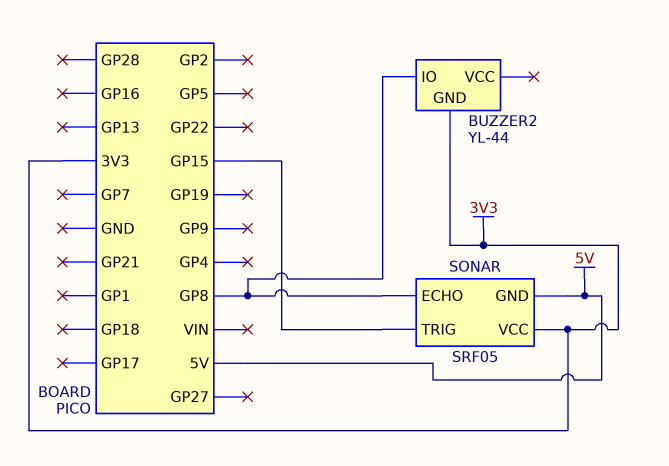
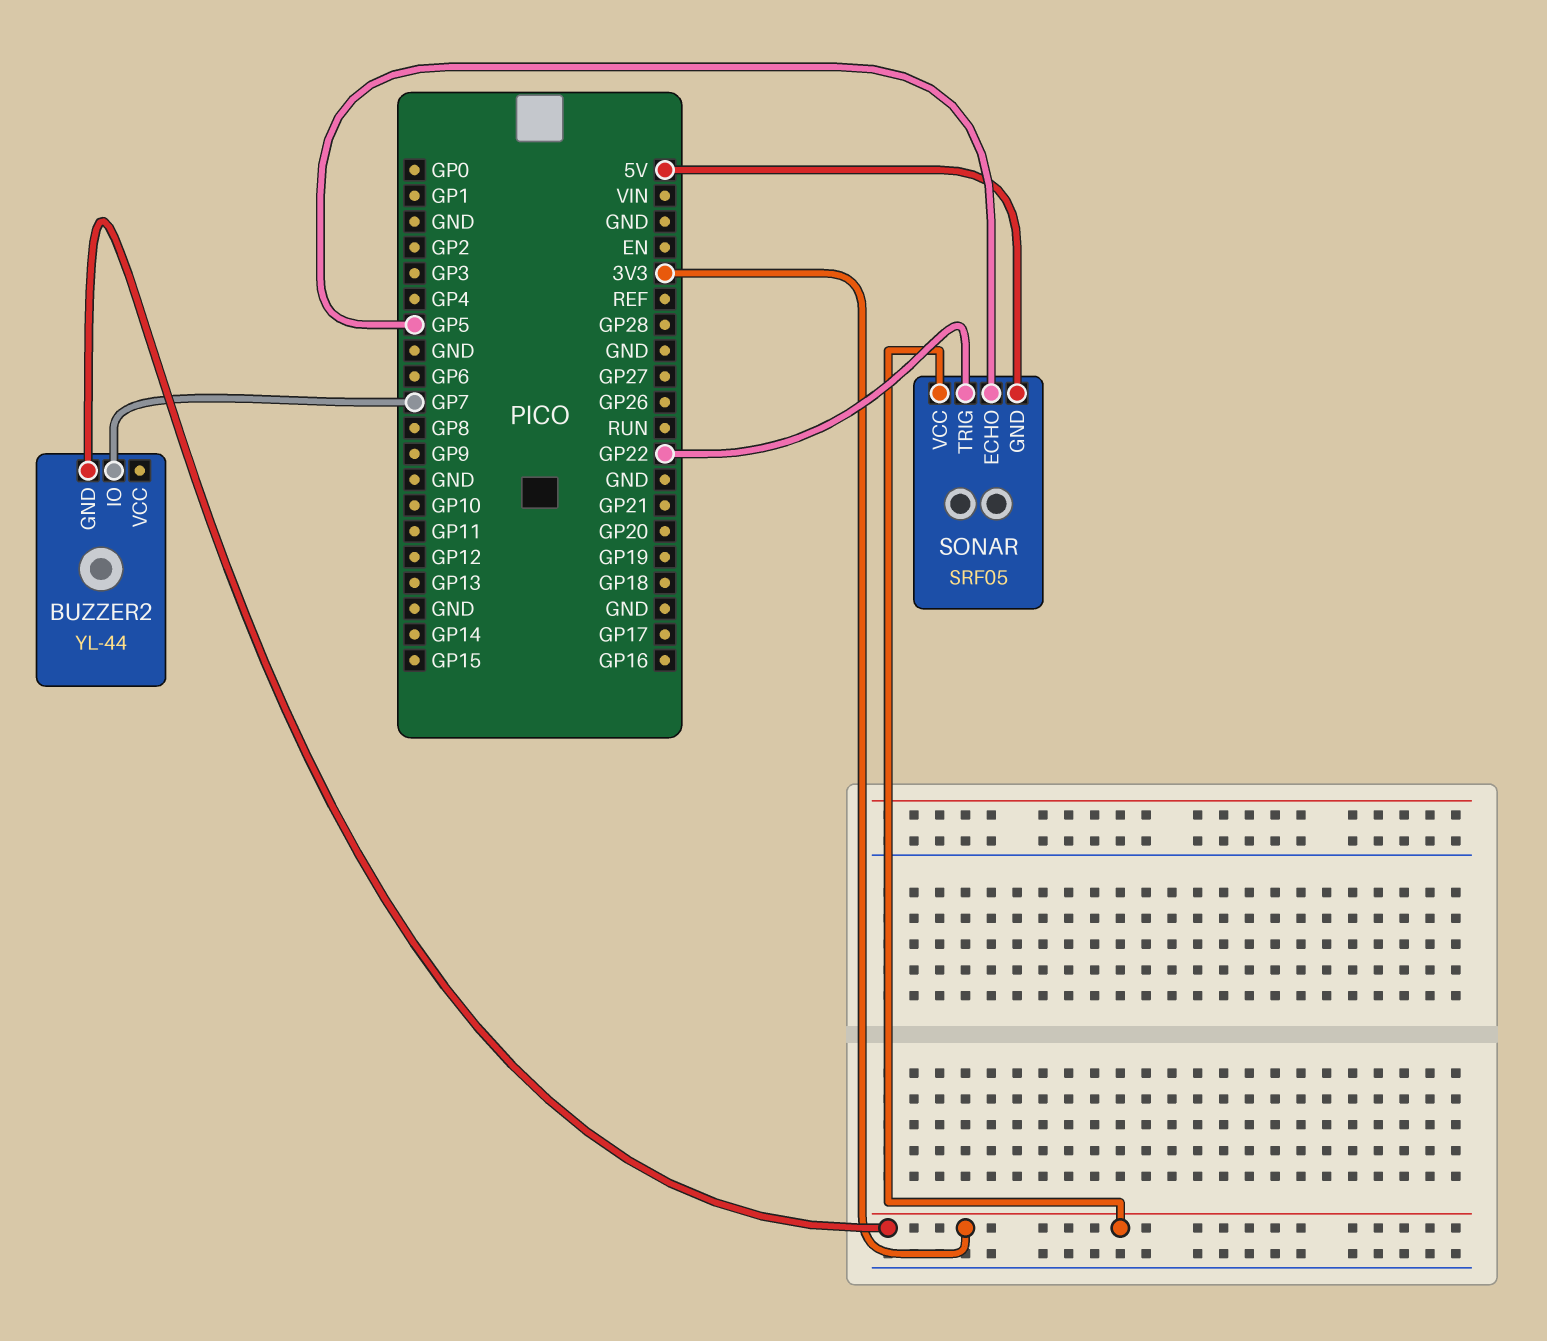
BUZZER2 pin IO: GP8 -> GP7
SONAR pin ECHO: GP8 -> GP5
SONAR pin TRIG: GP15 -> GP22

